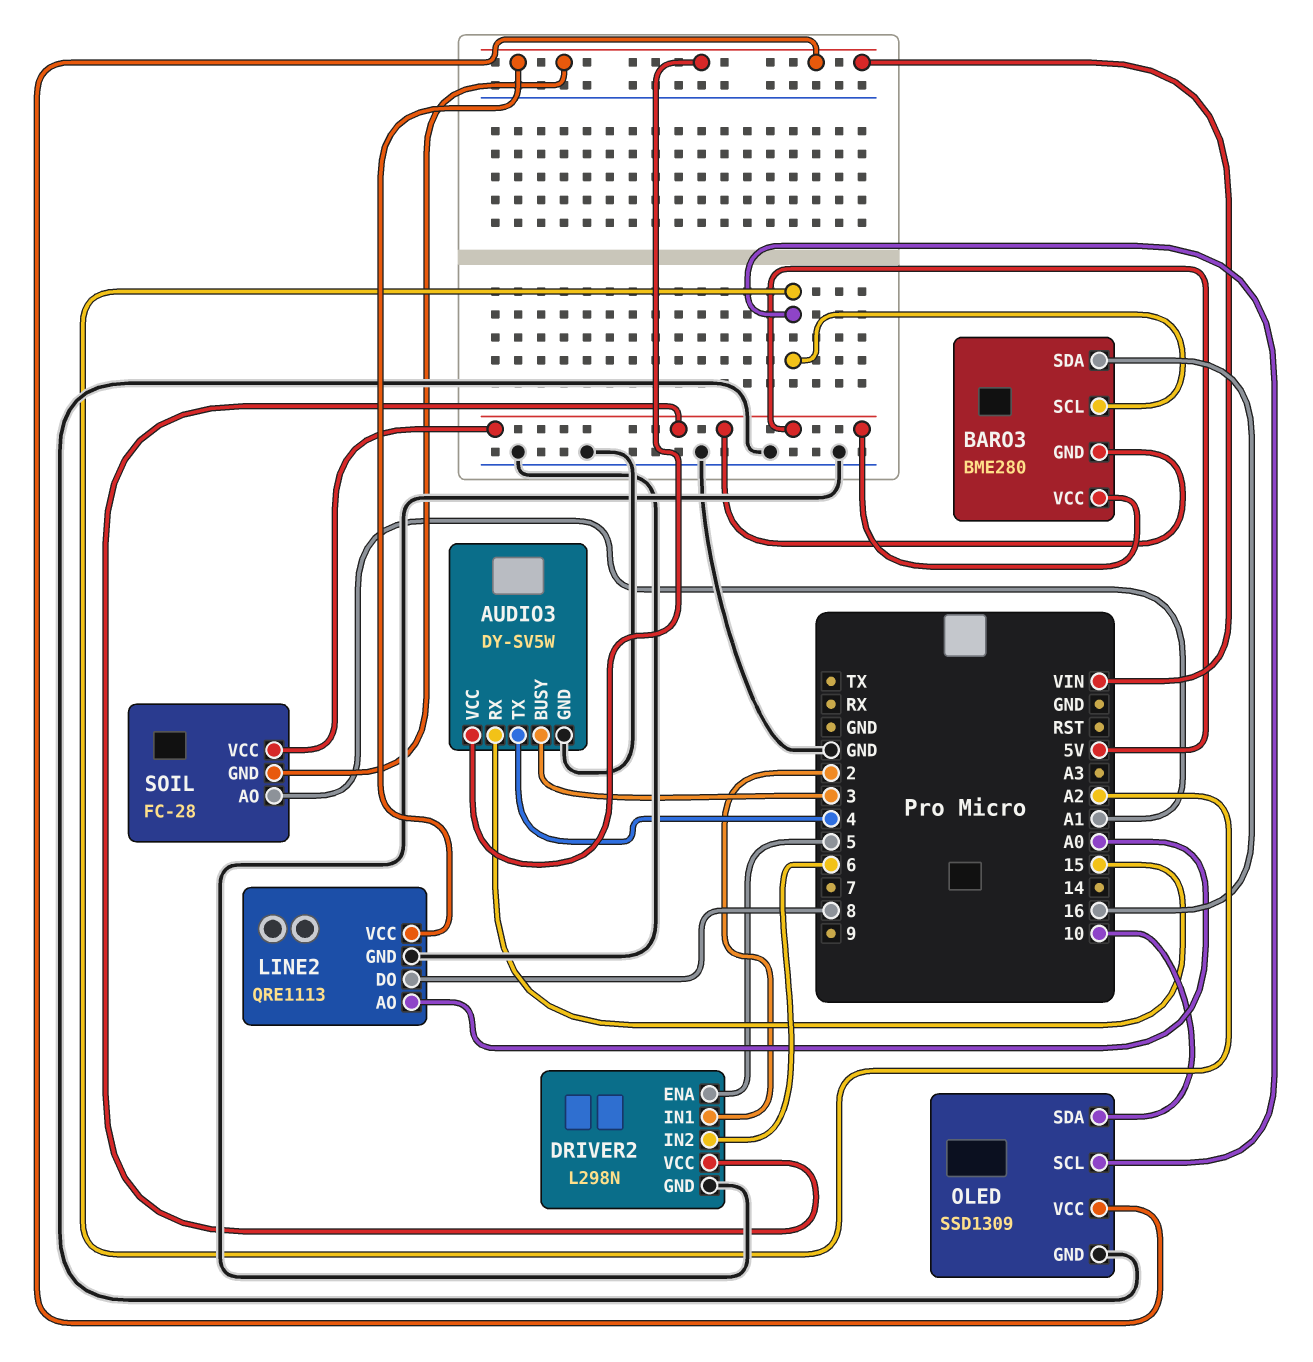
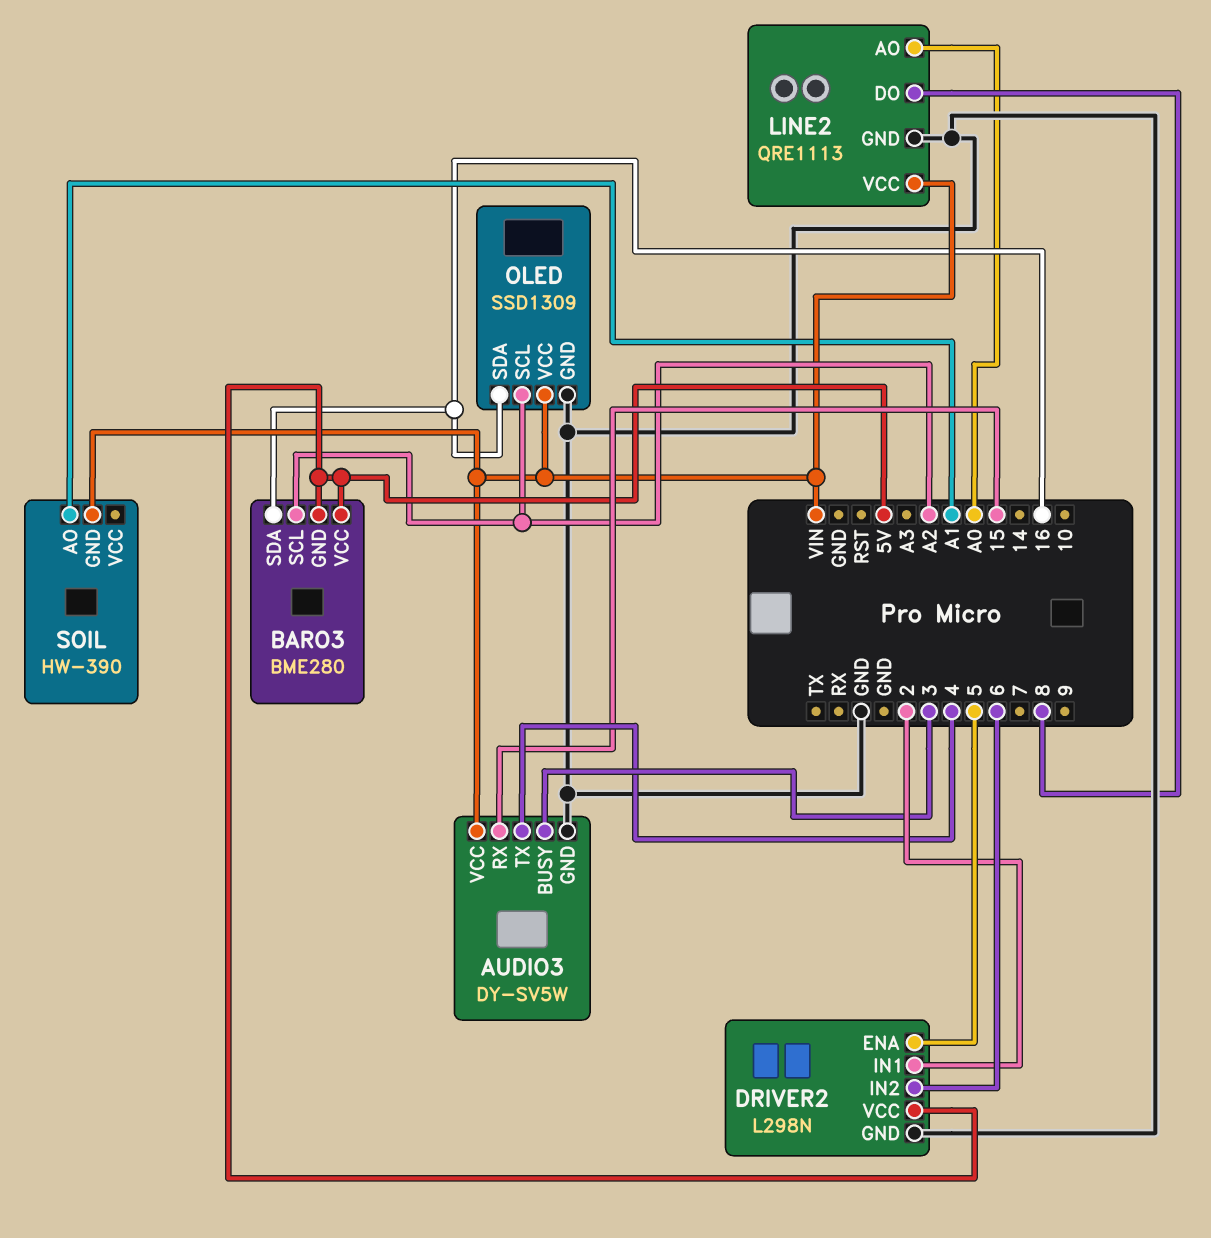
OLED pin SDA: 10 -> 16
SOIL: FC-28 -> HW-390
SOIL pin VCC: 5V -> none

